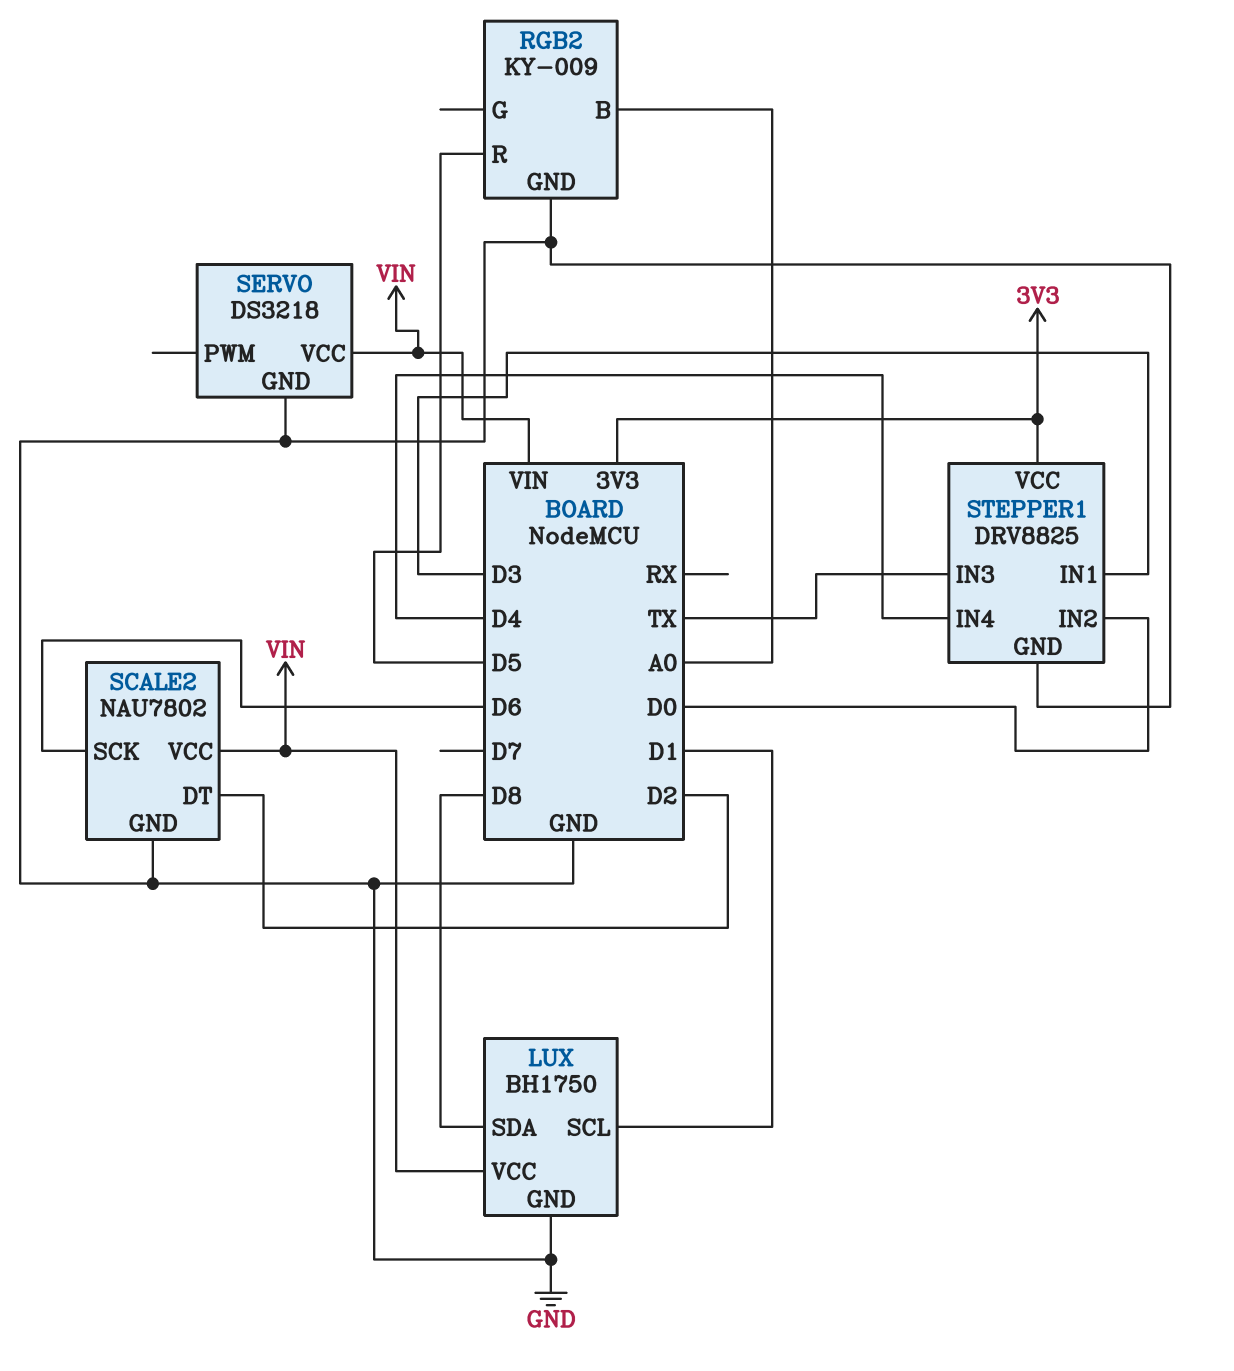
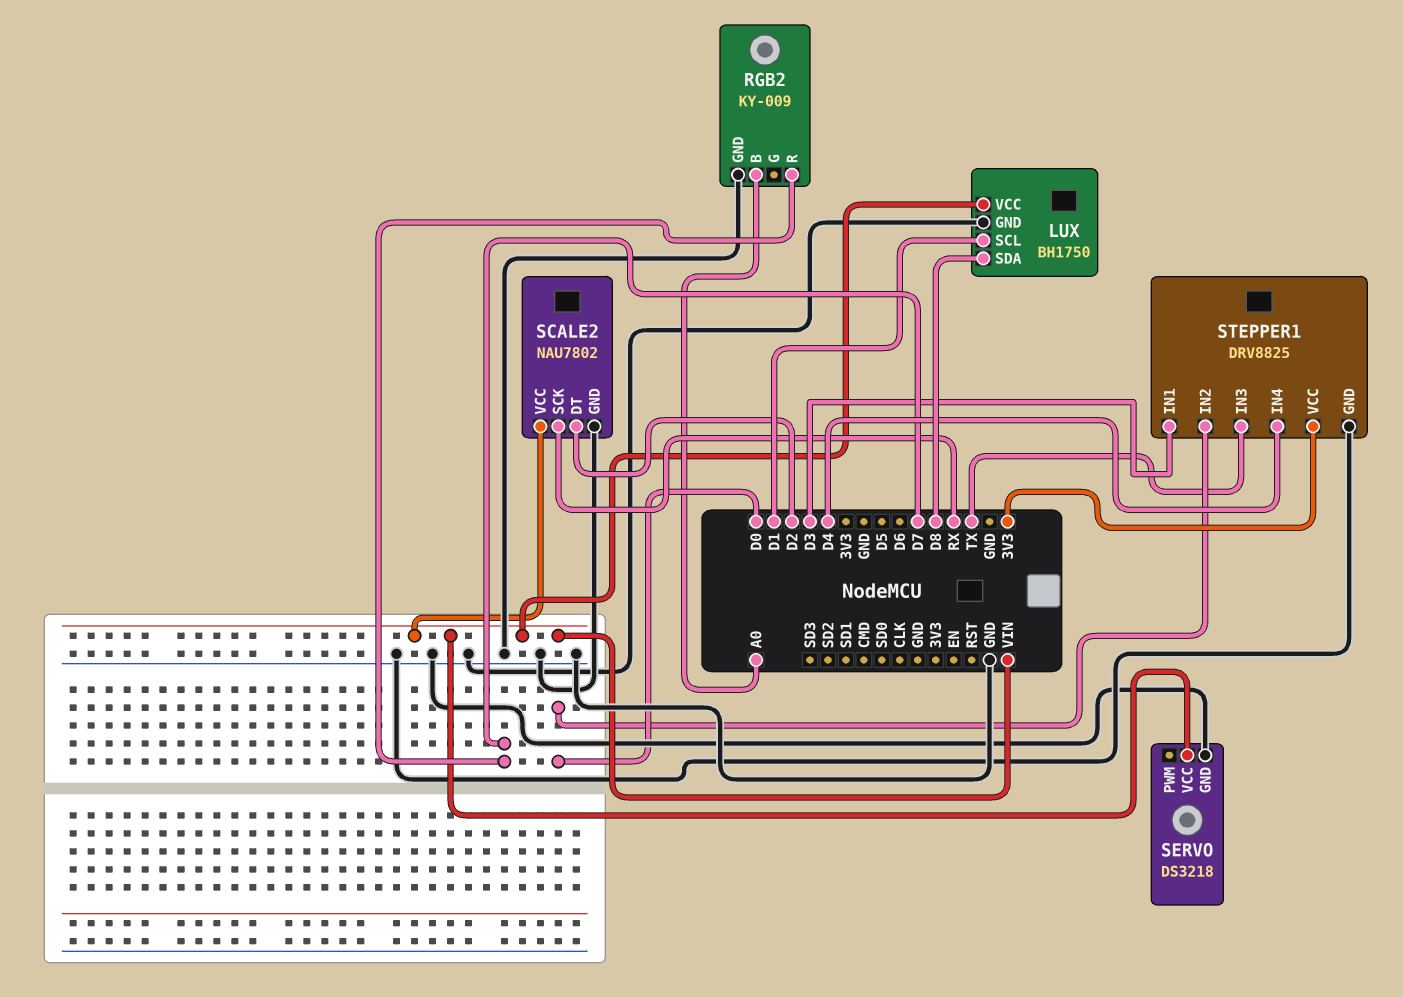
RGB2 pin R: D5 -> D7
SCALE2 pin SCK: D6 -> RX

